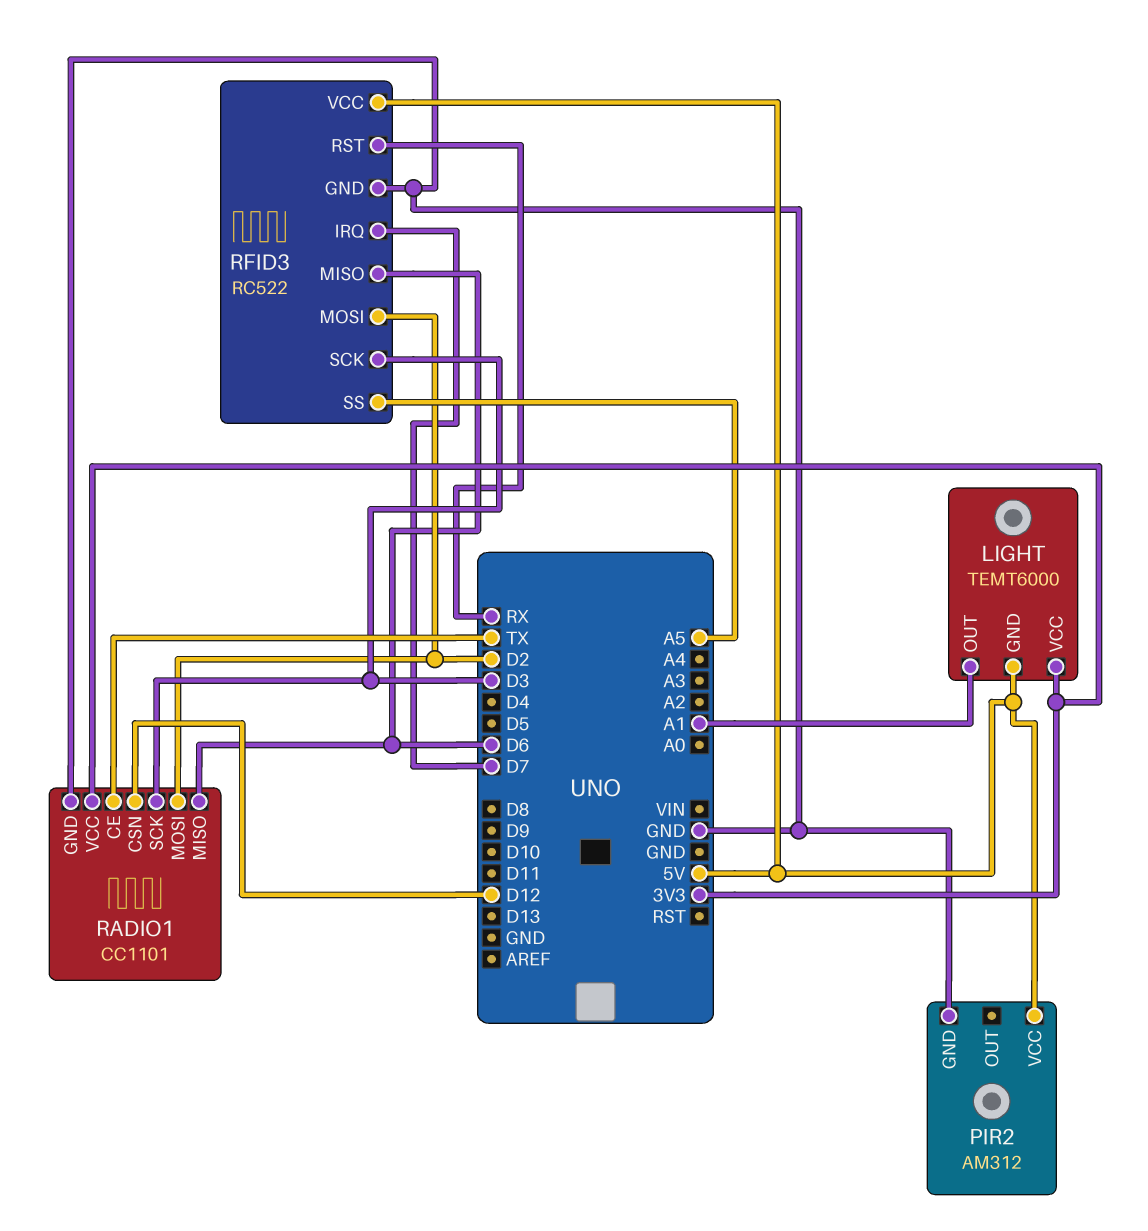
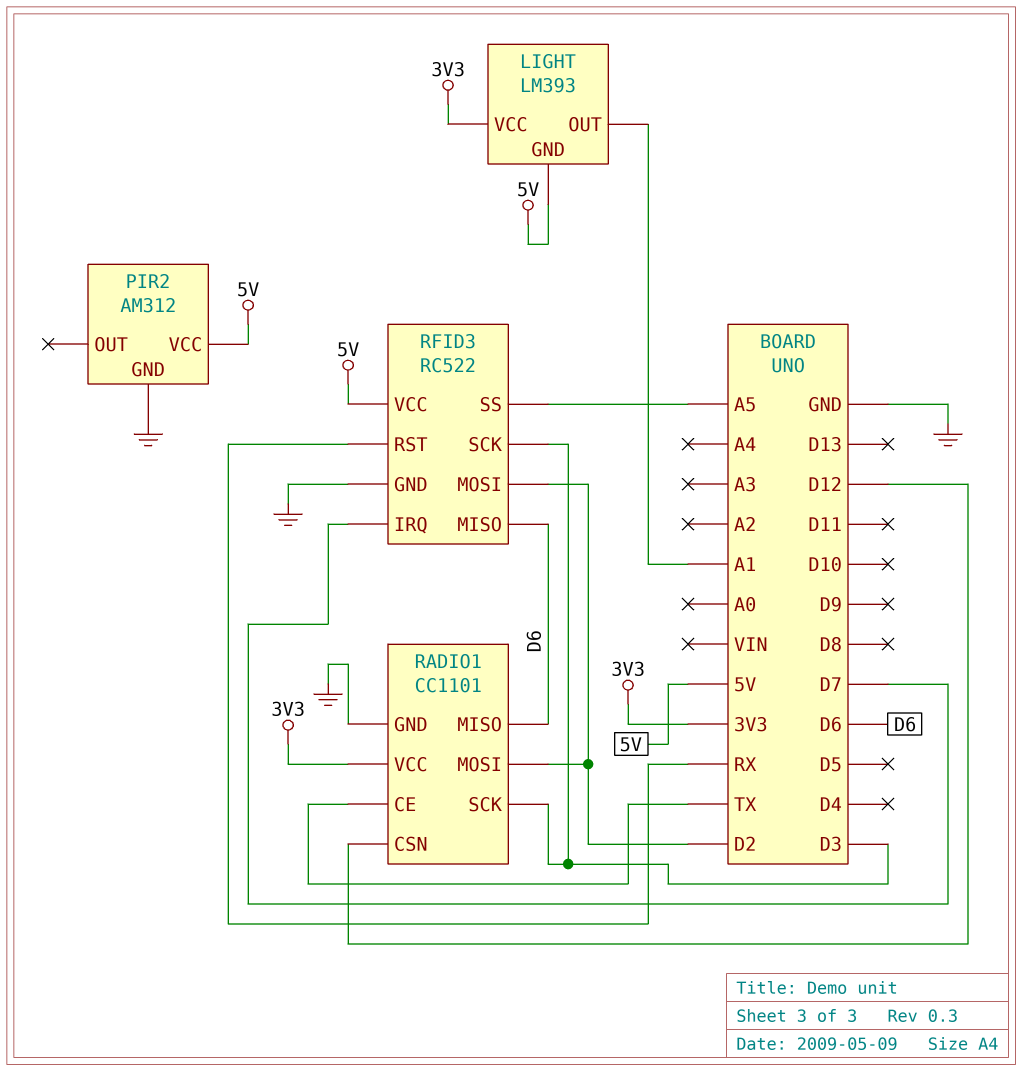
LIGHT: TEMT6000 -> LM393

